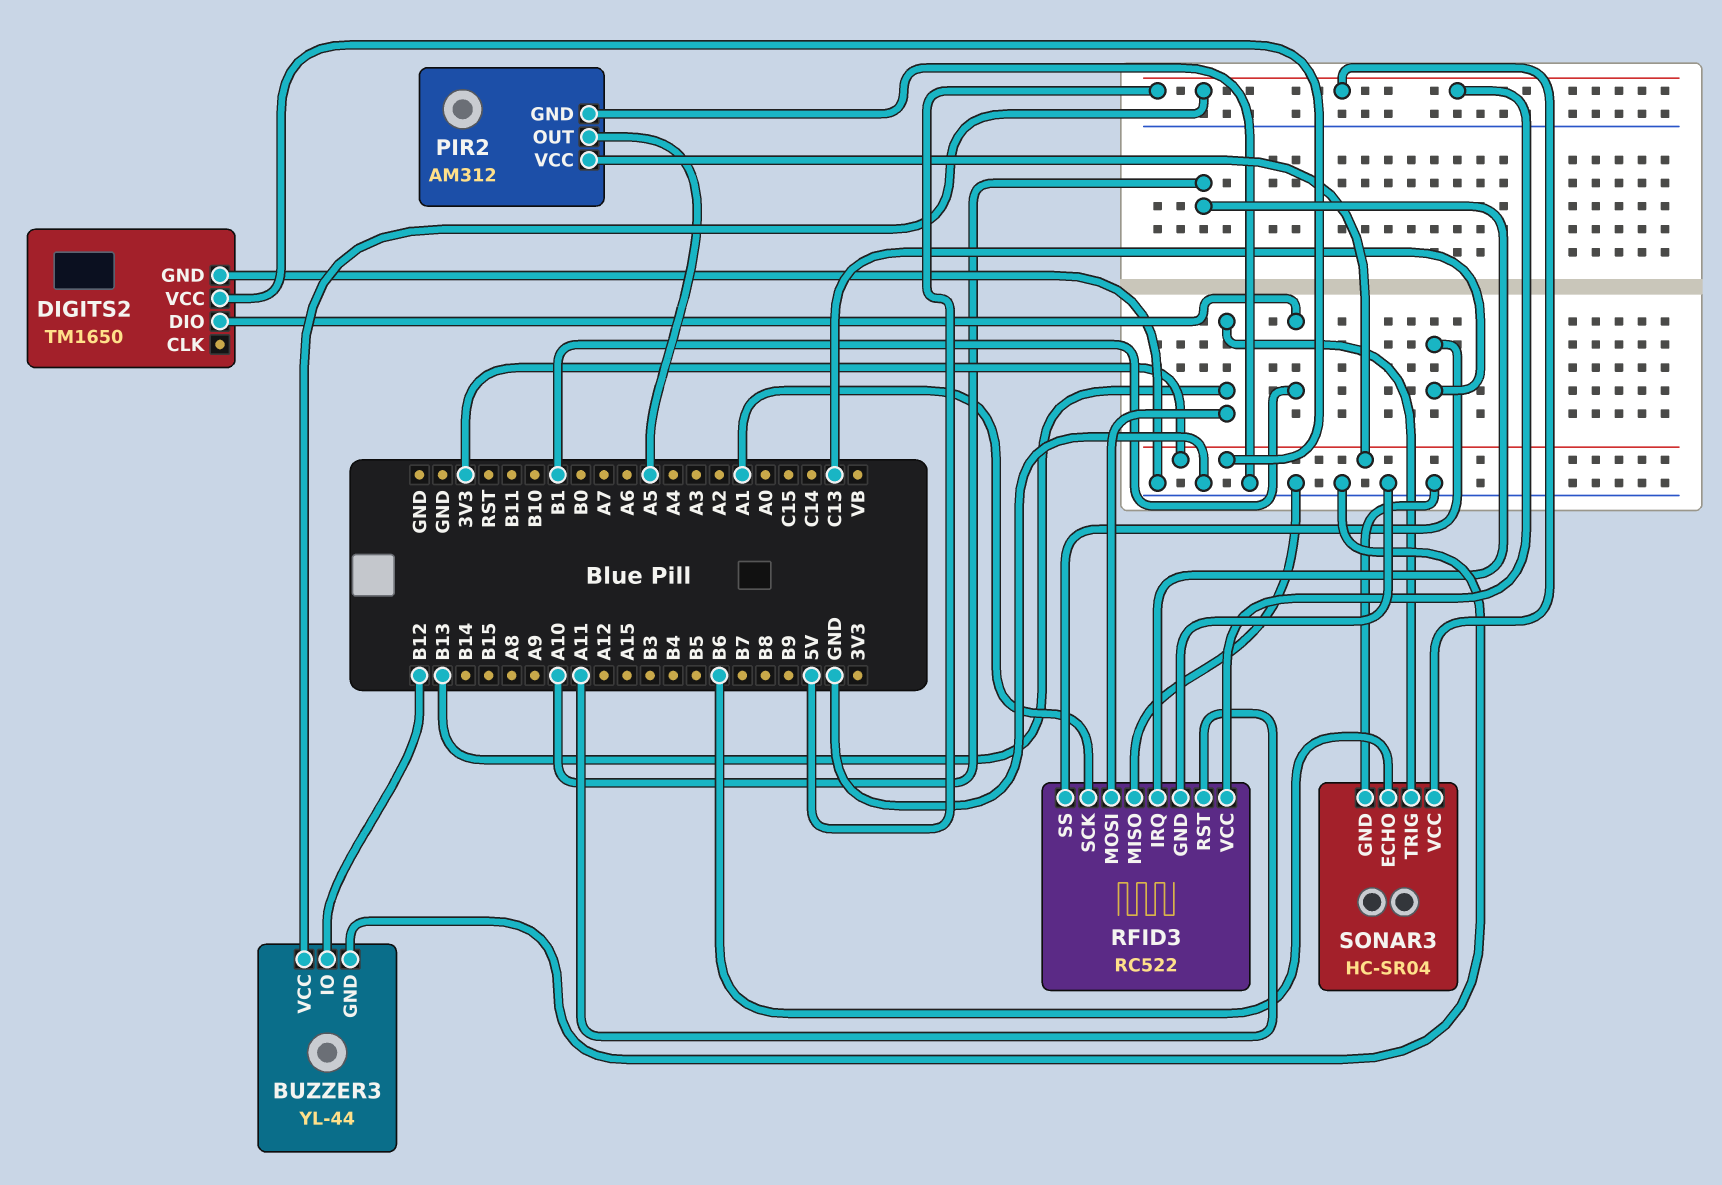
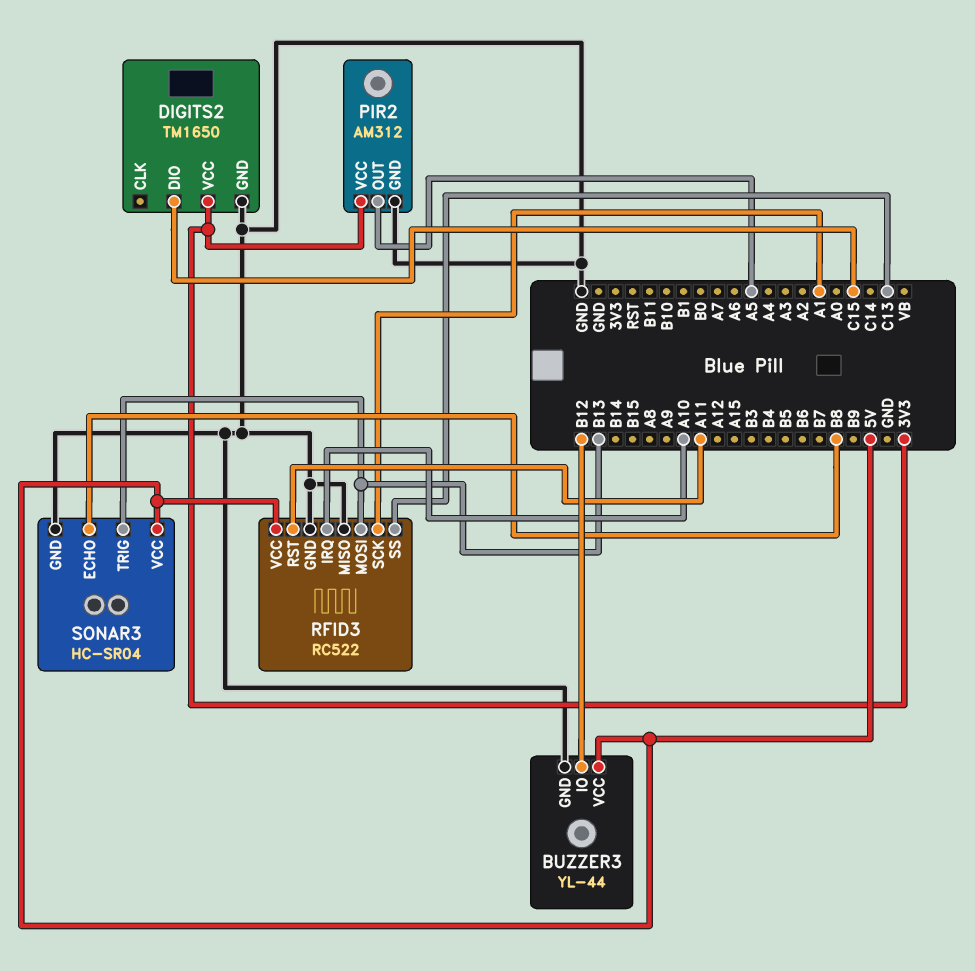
DIGITS2 pin DIO: B1 -> C15
SONAR3 pin ECHO: B6 -> B8

